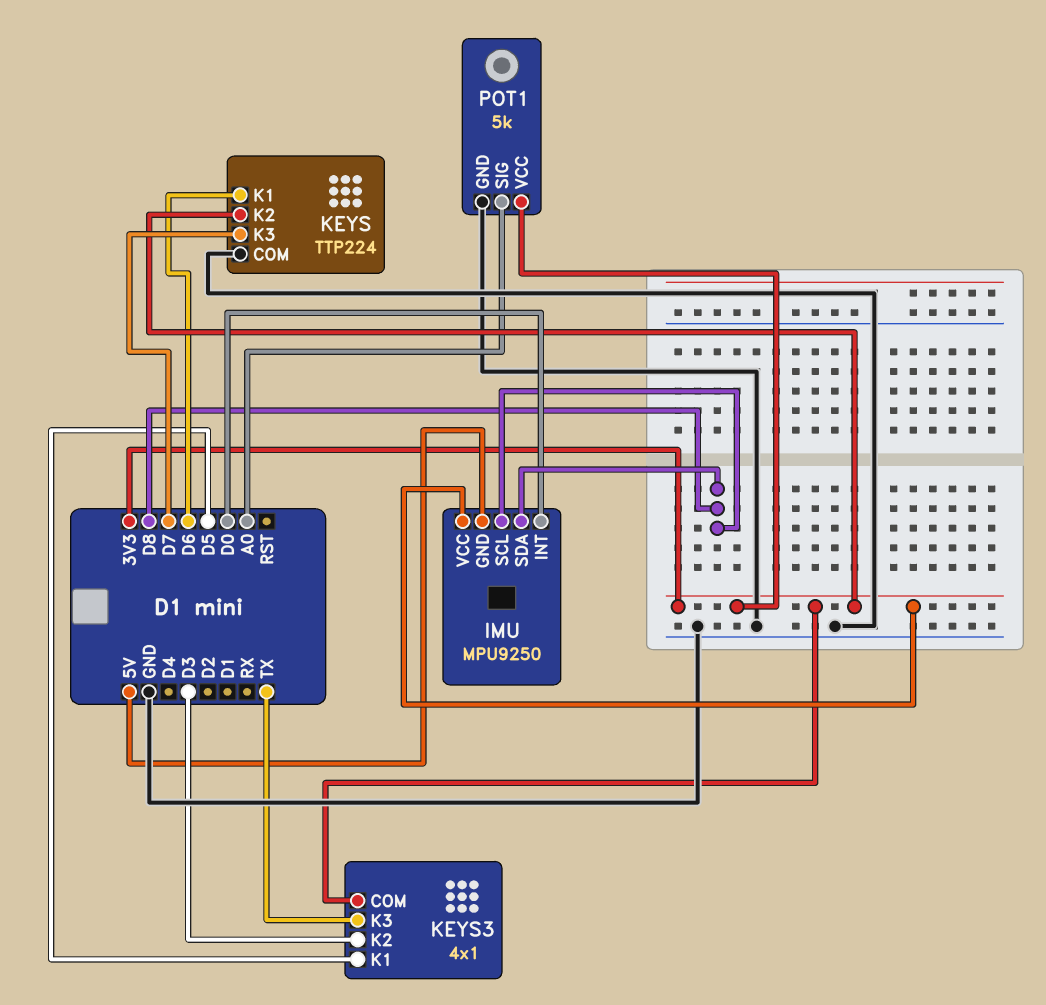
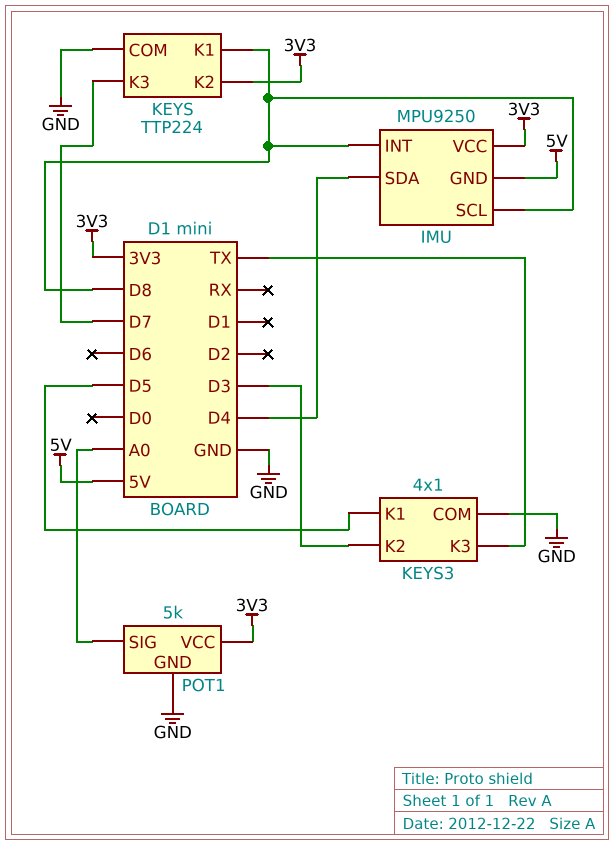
IMU pin INT: D0 -> D8
IMU pin SDA: D8 -> D4
KEYS pin K1: D6 -> D8
KEYS3 pin COM: 3V3 -> GND

